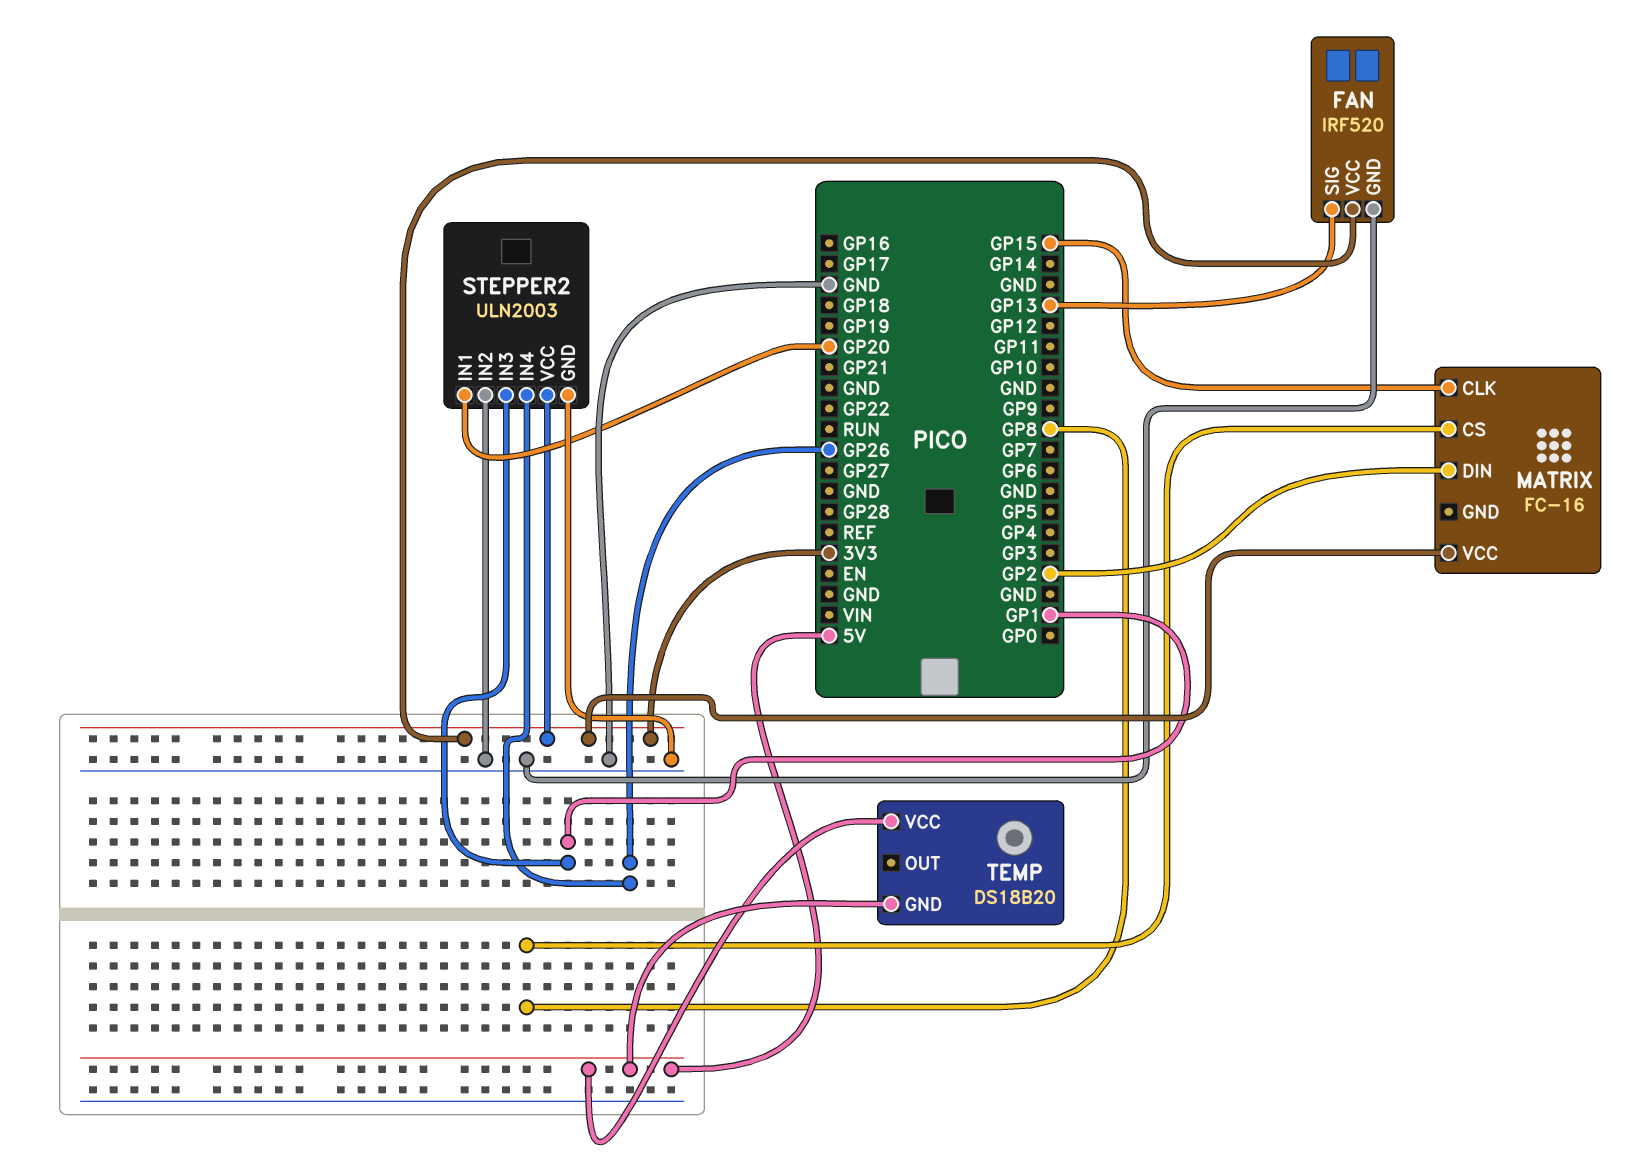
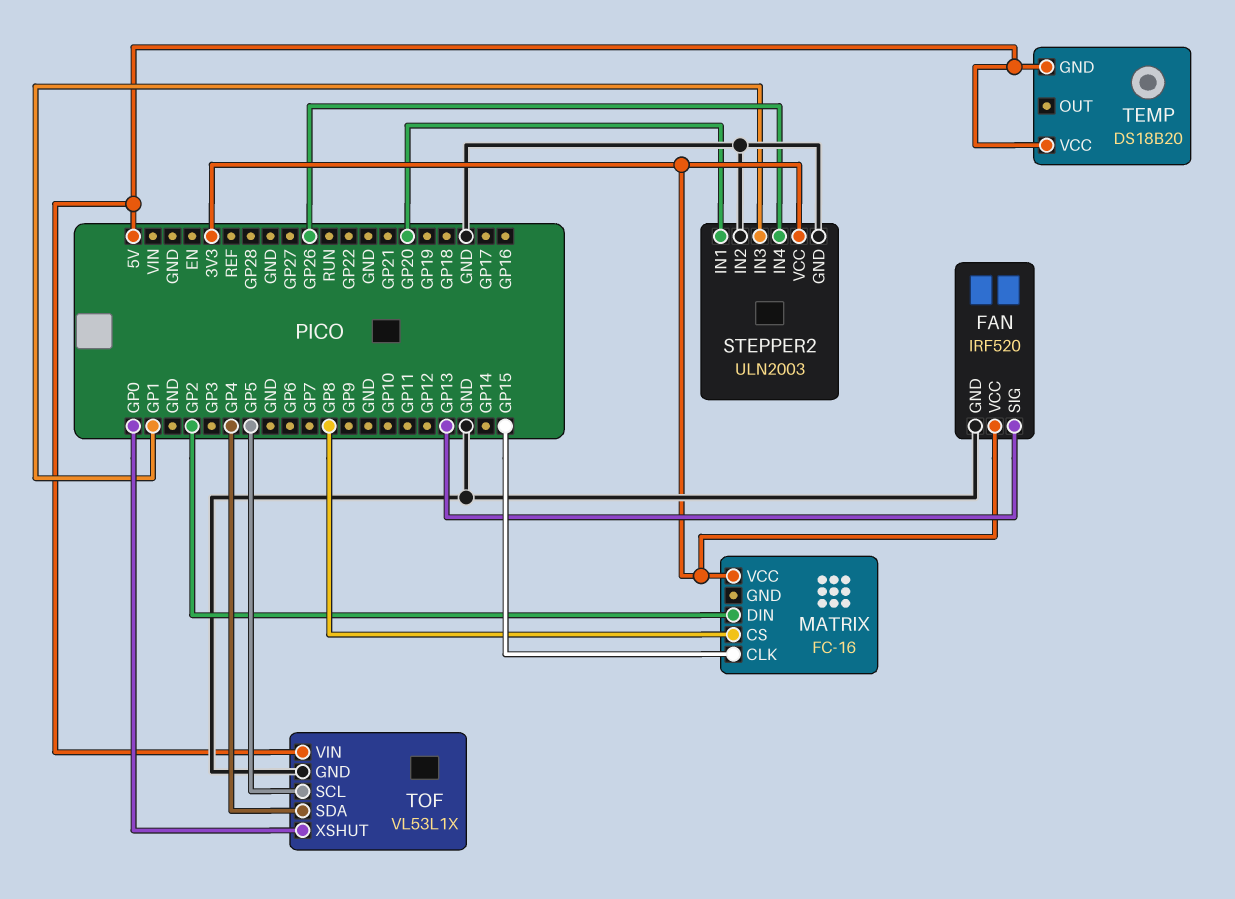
TOF: none -> VL53L1X
TOF pin GND: none -> GND
TOF pin SCL: none -> GP5
TOF pin SDA: none -> GP4
TOF pin VIN: none -> 5V
TOF pin XSHUT: none -> GP0

